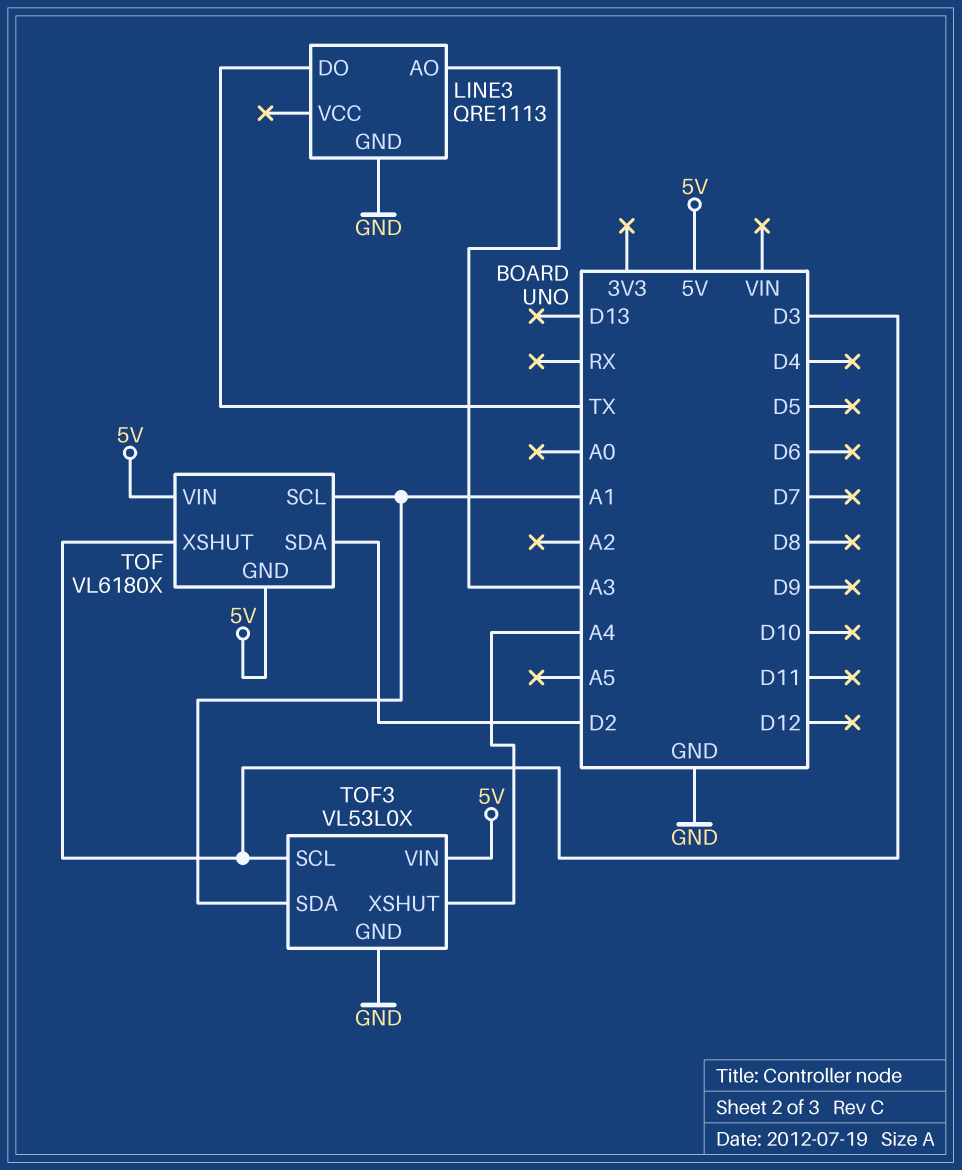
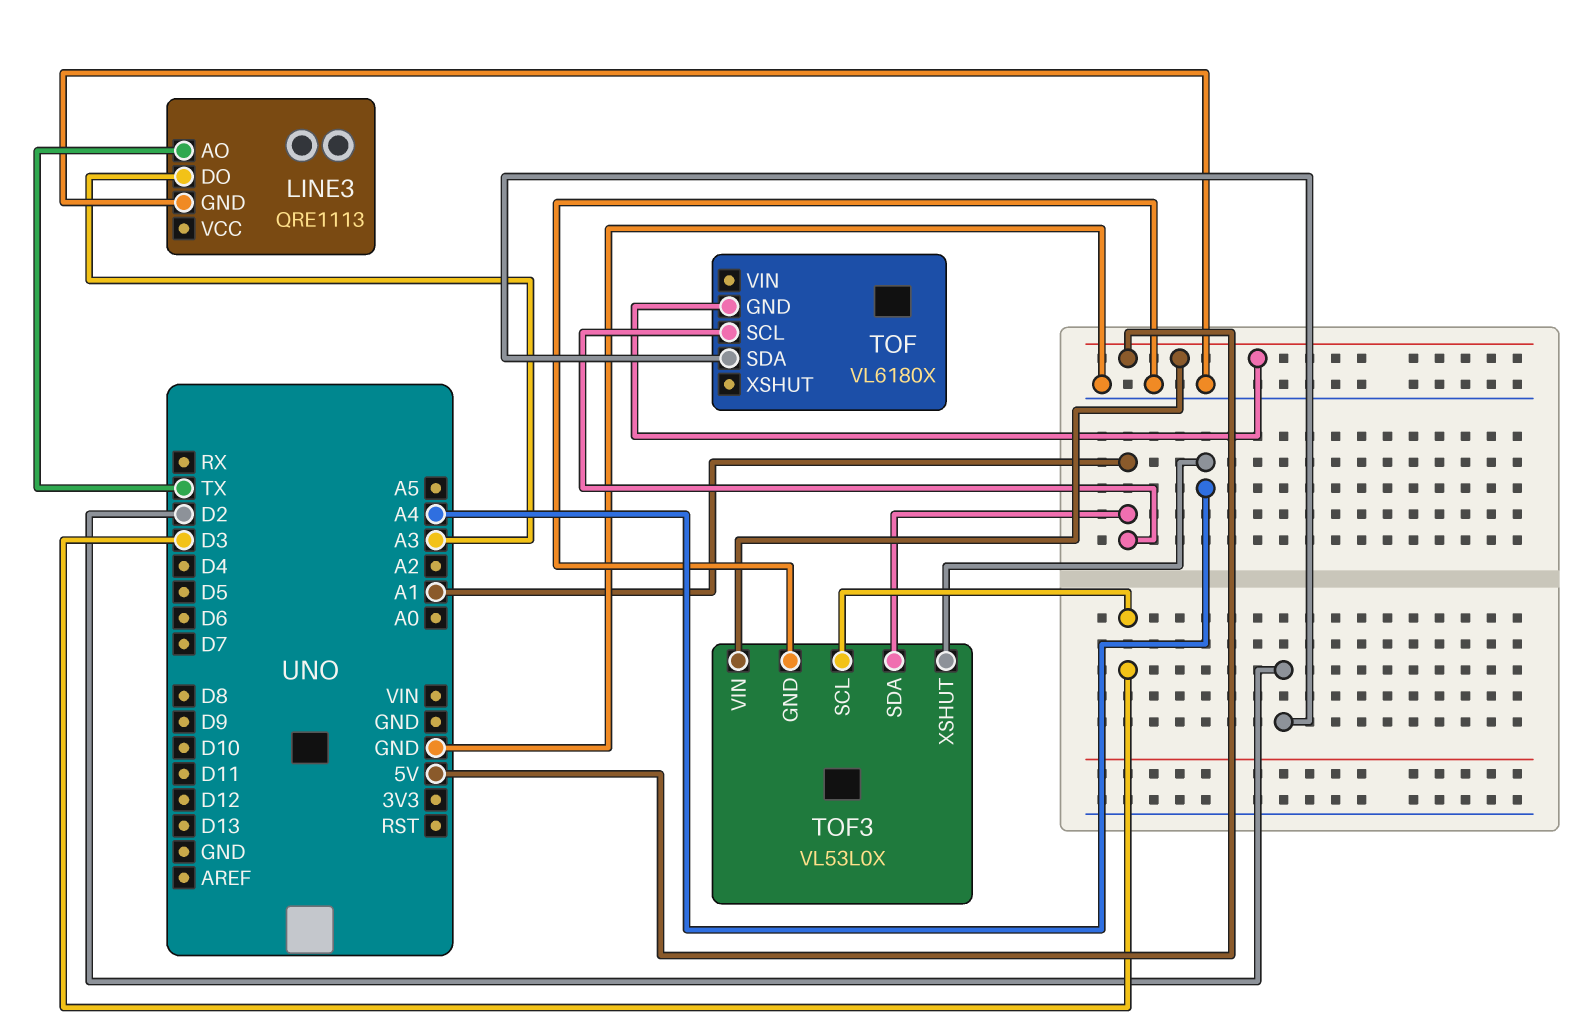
LINE3 pin AO: A3 -> TX
LINE3 pin DO: TX -> A3
TOF pin VIN: 5V -> none
TOF pin XSHUT: D3 -> none

